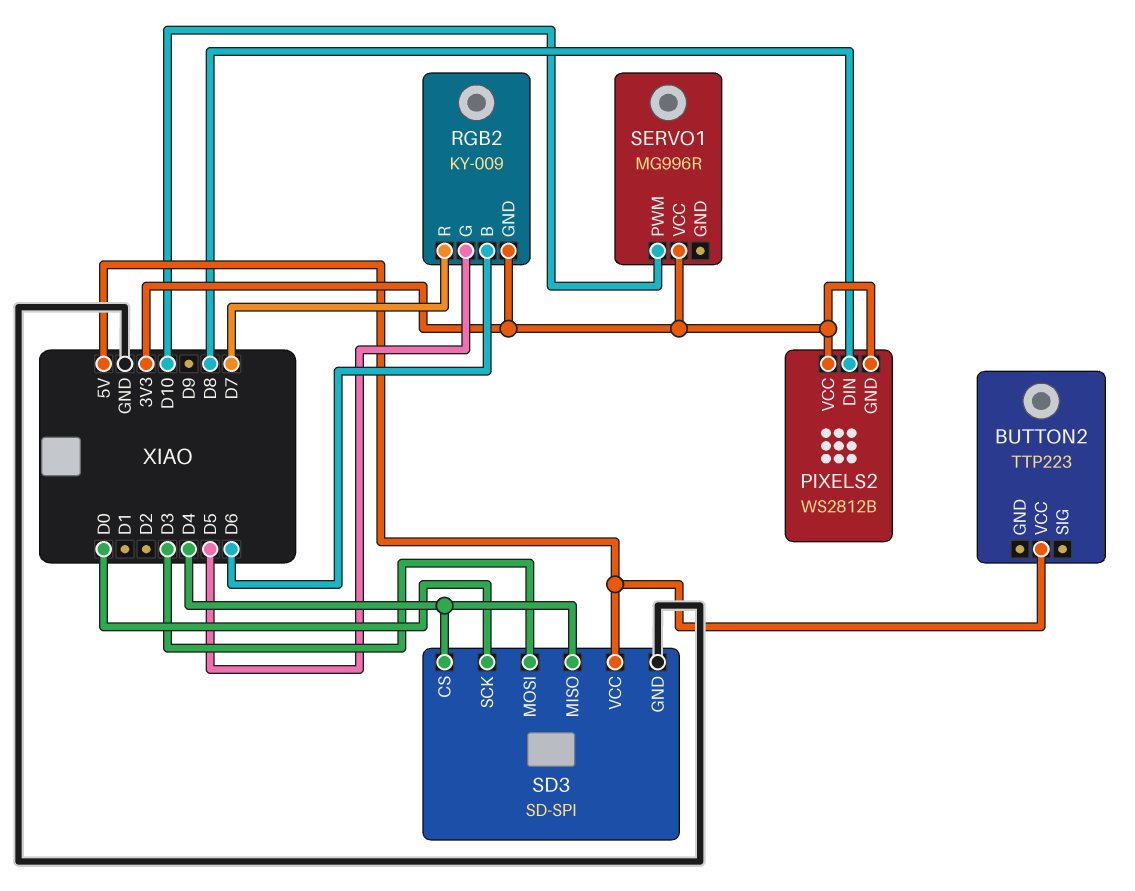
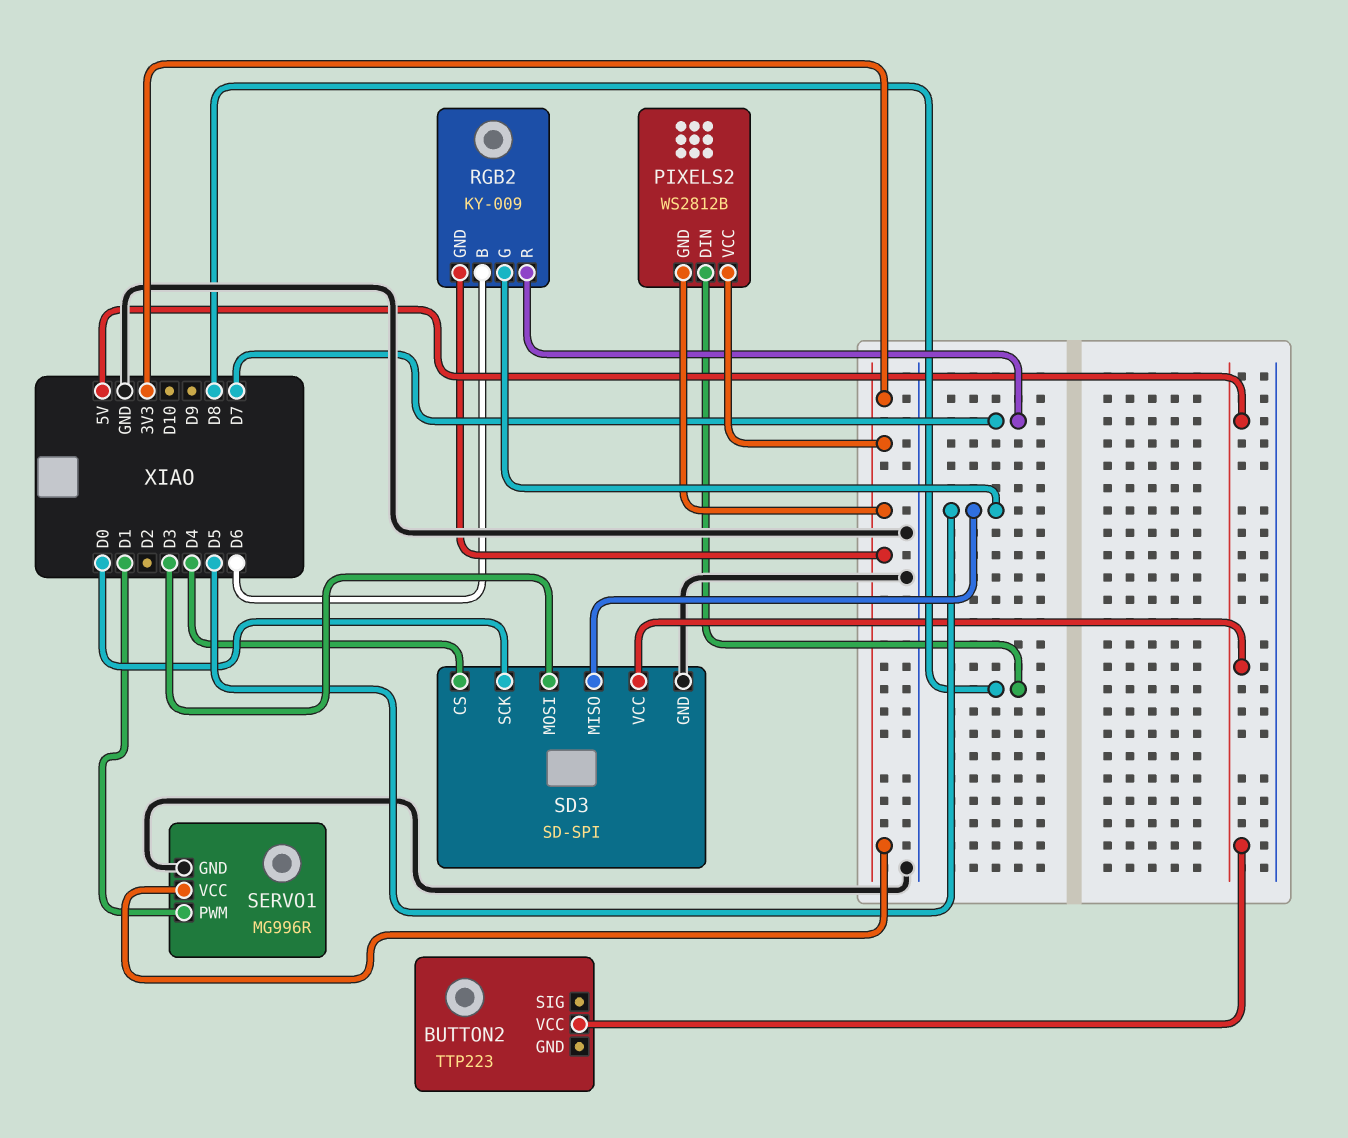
SD3 pin MISO: D4 -> D5
SERVO1 pin GND: none -> GND
SERVO1 pin PWM: D10 -> D1

